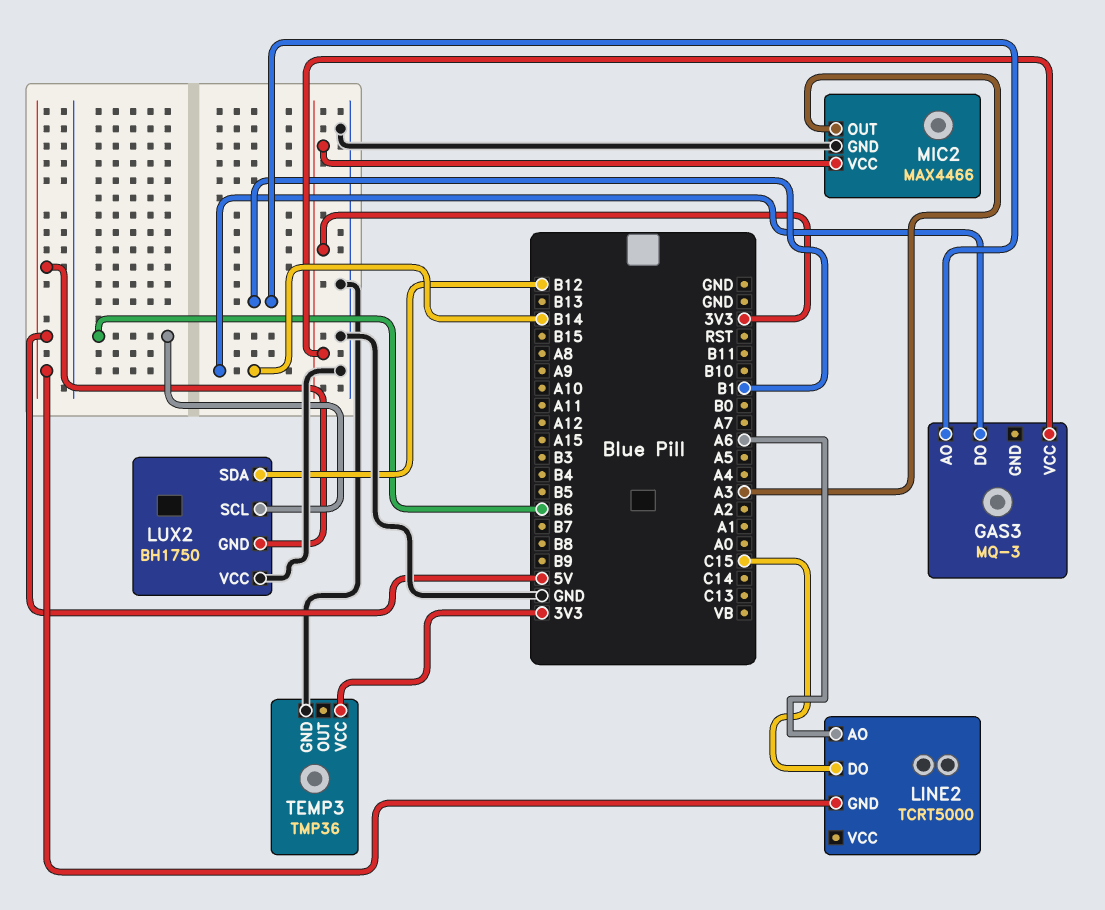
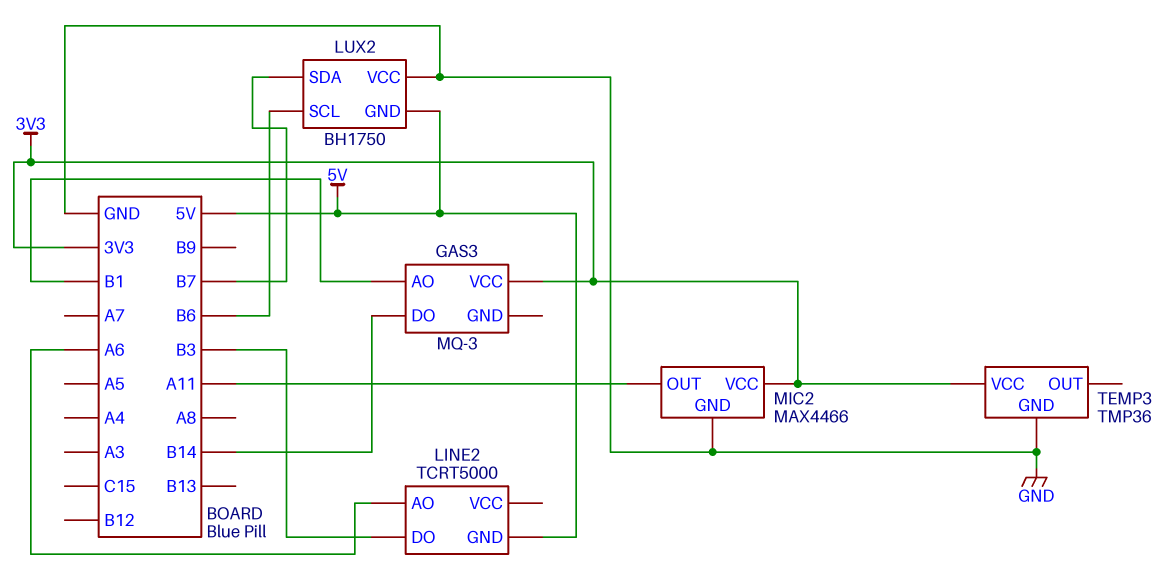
LINE2 pin DO: C15 -> B3
LUX2 pin SDA: B12 -> B7
MIC2 pin OUT: A3 -> A11

